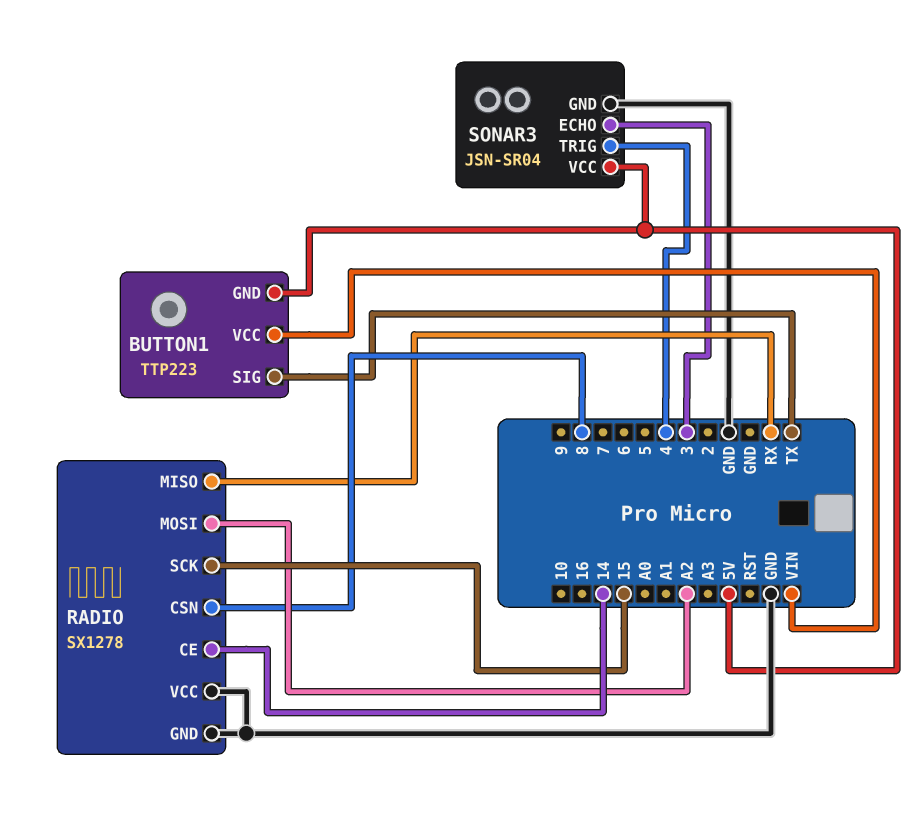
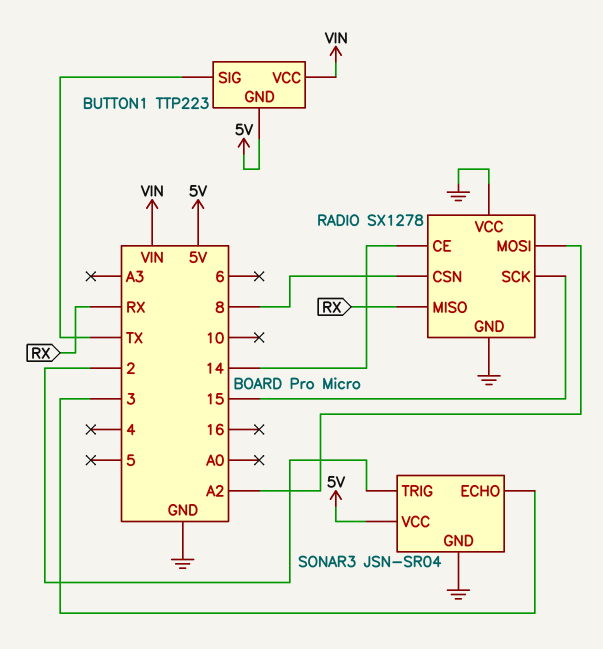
SONAR3 pin TRIG: 4 -> 2

